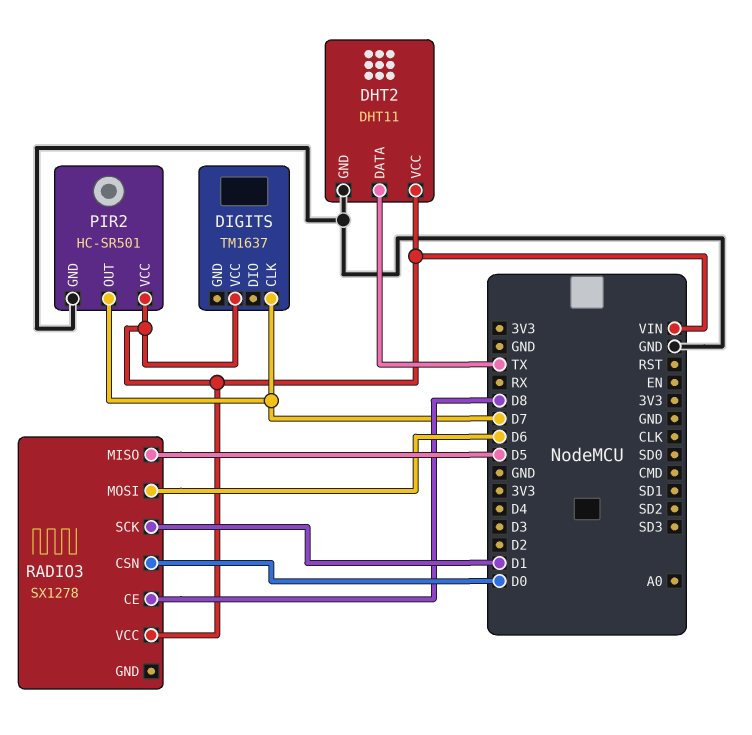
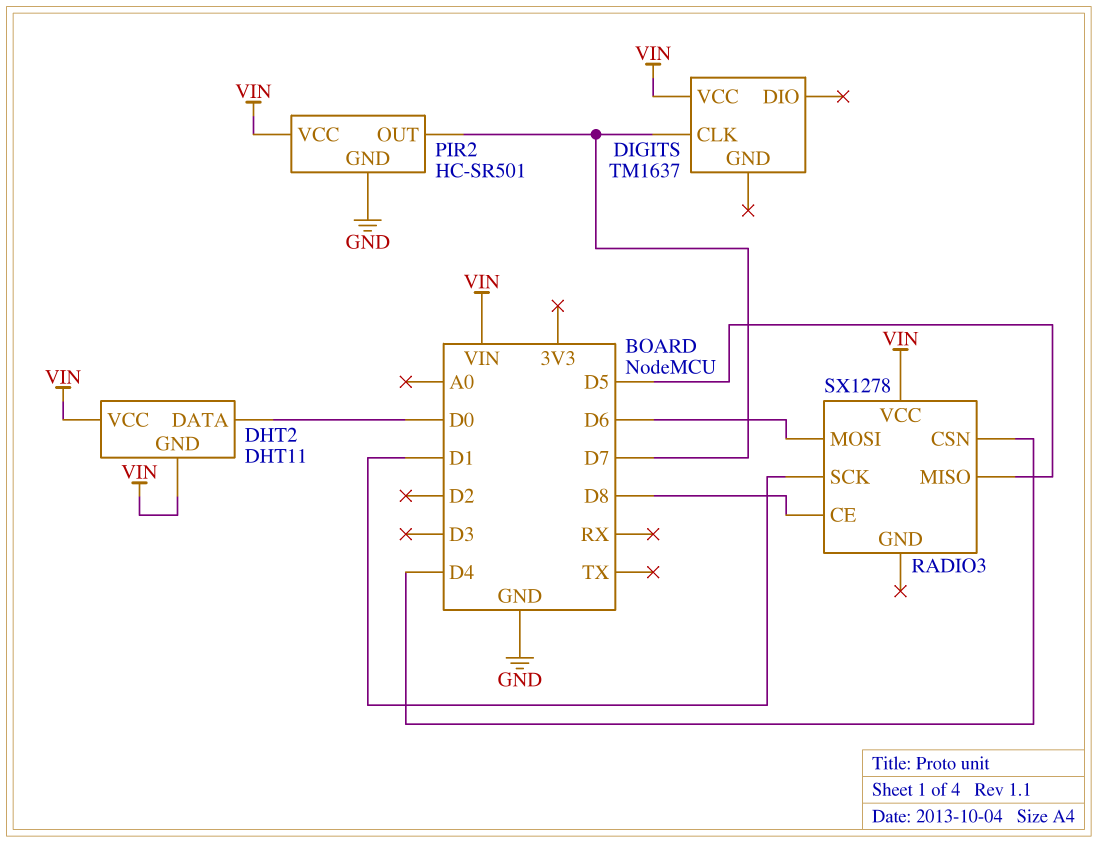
DHT2 pin DATA: TX -> D0
DHT2 pin GND: GND -> VIN
RADIO3 pin CSN: D0 -> D4

